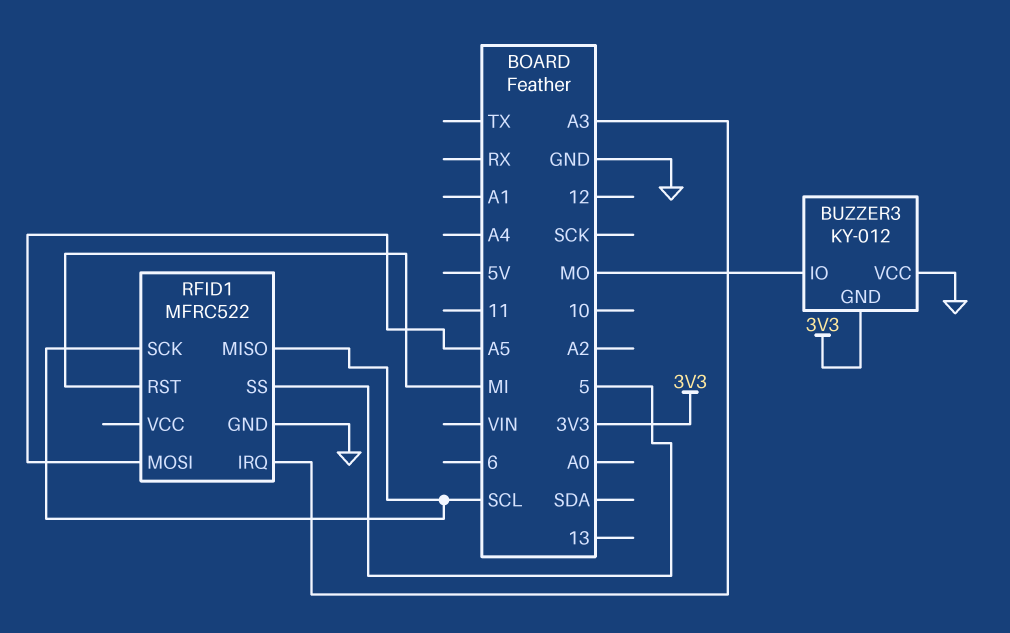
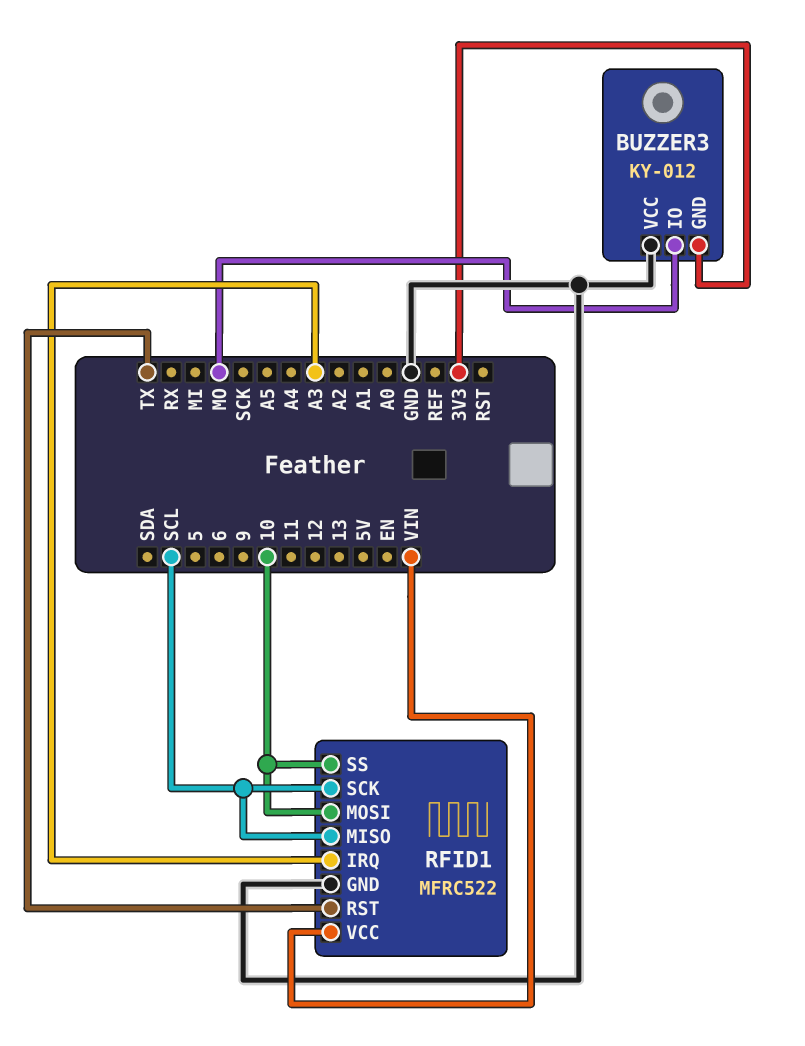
RFID1 pin MOSI: A5 -> 10
RFID1 pin RST: MI -> TX
RFID1 pin SS: 5 -> 10
RFID1 pin VCC: none -> VIN

